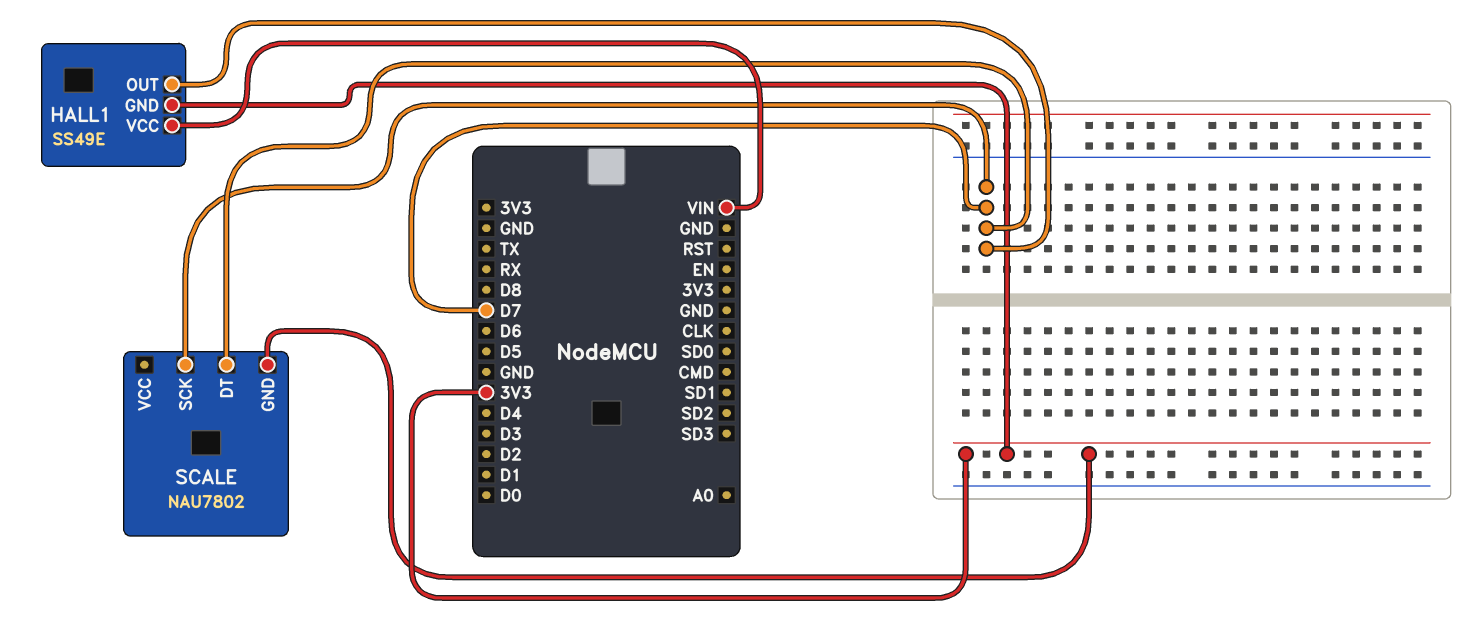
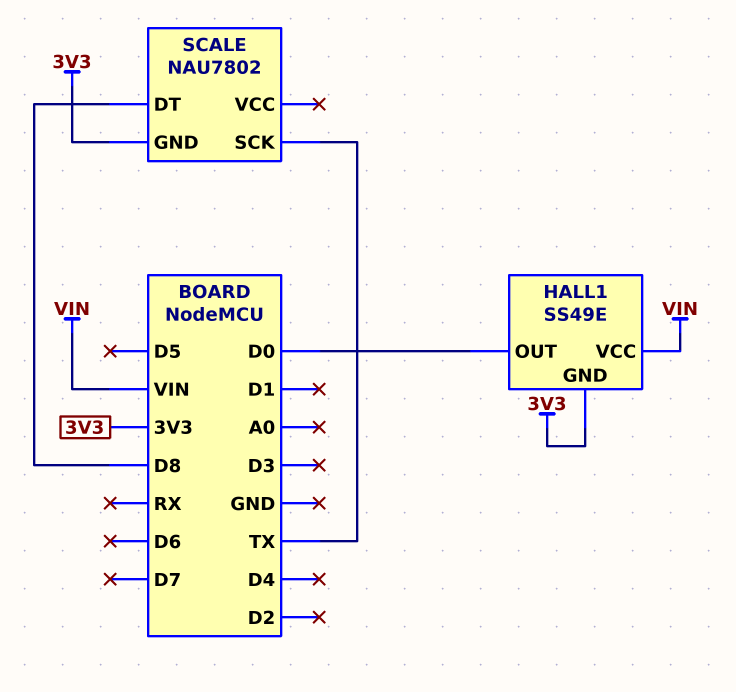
HALL1 pin OUT: D7 -> D0
SCALE pin DT: D7 -> D8
SCALE pin SCK: D7 -> TX

